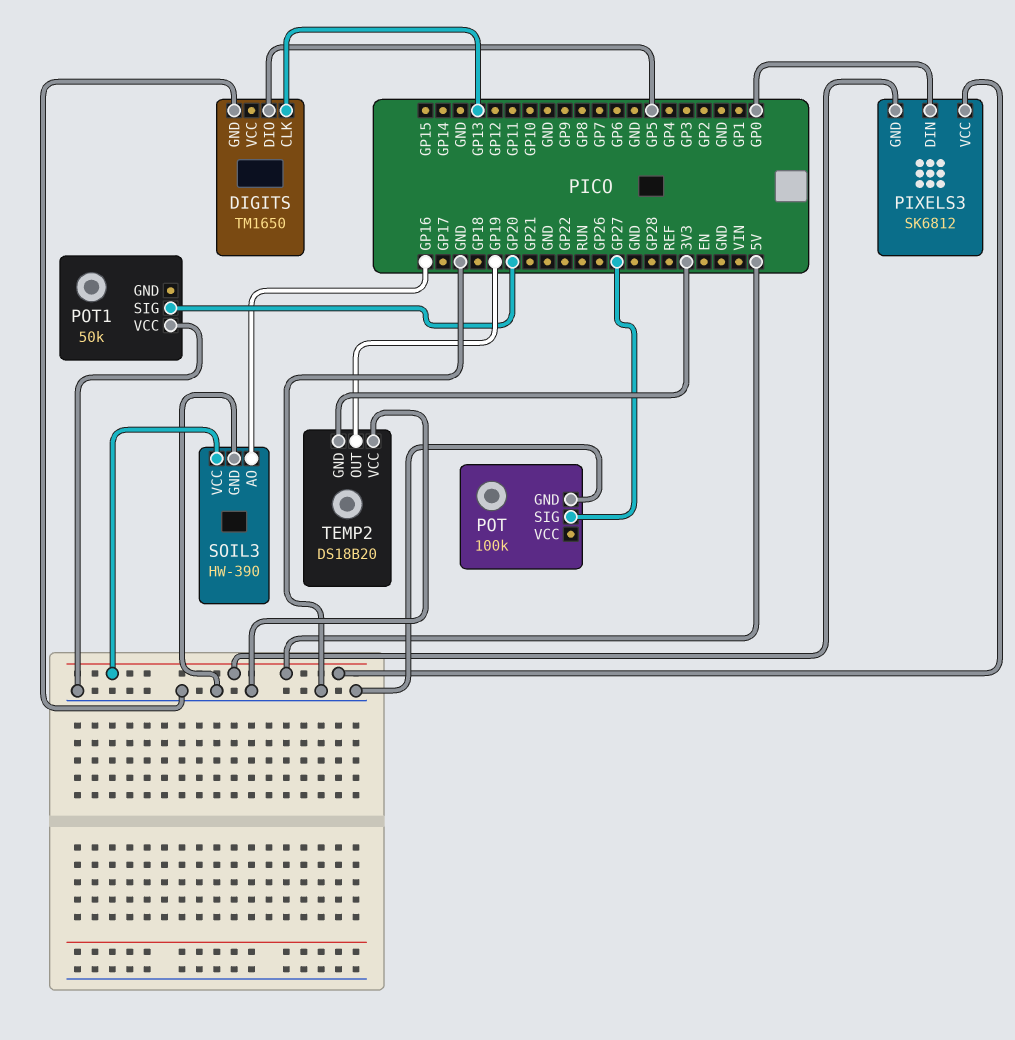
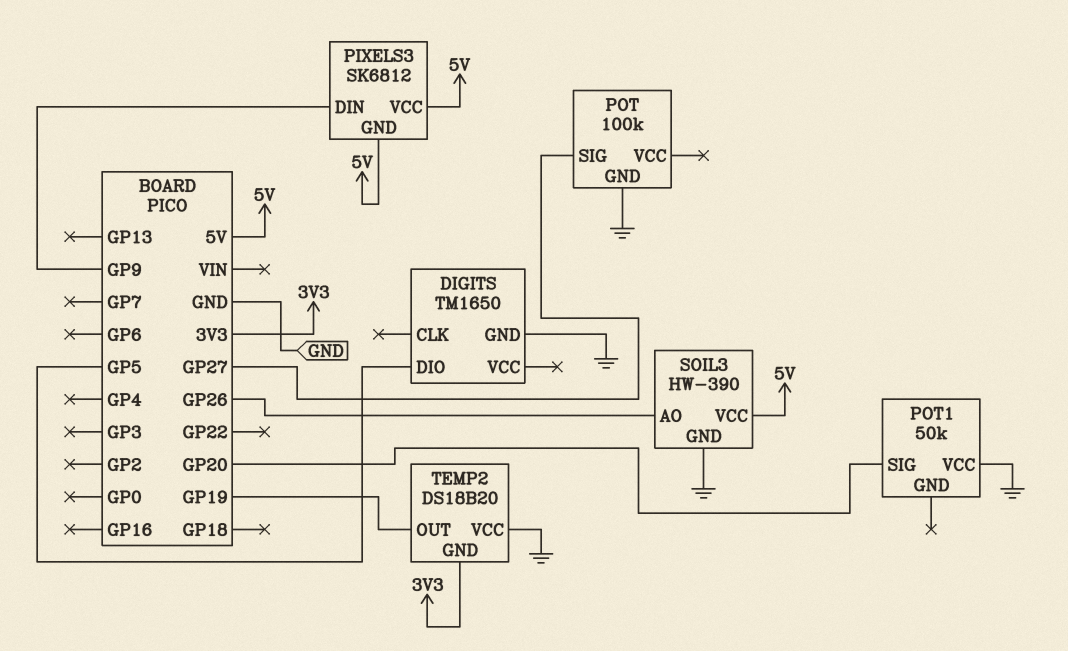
DIGITS pin CLK: GP13 -> none
PIXELS3 pin DIN: GP0 -> GP9
SOIL3 pin AO: GP16 -> GP26

